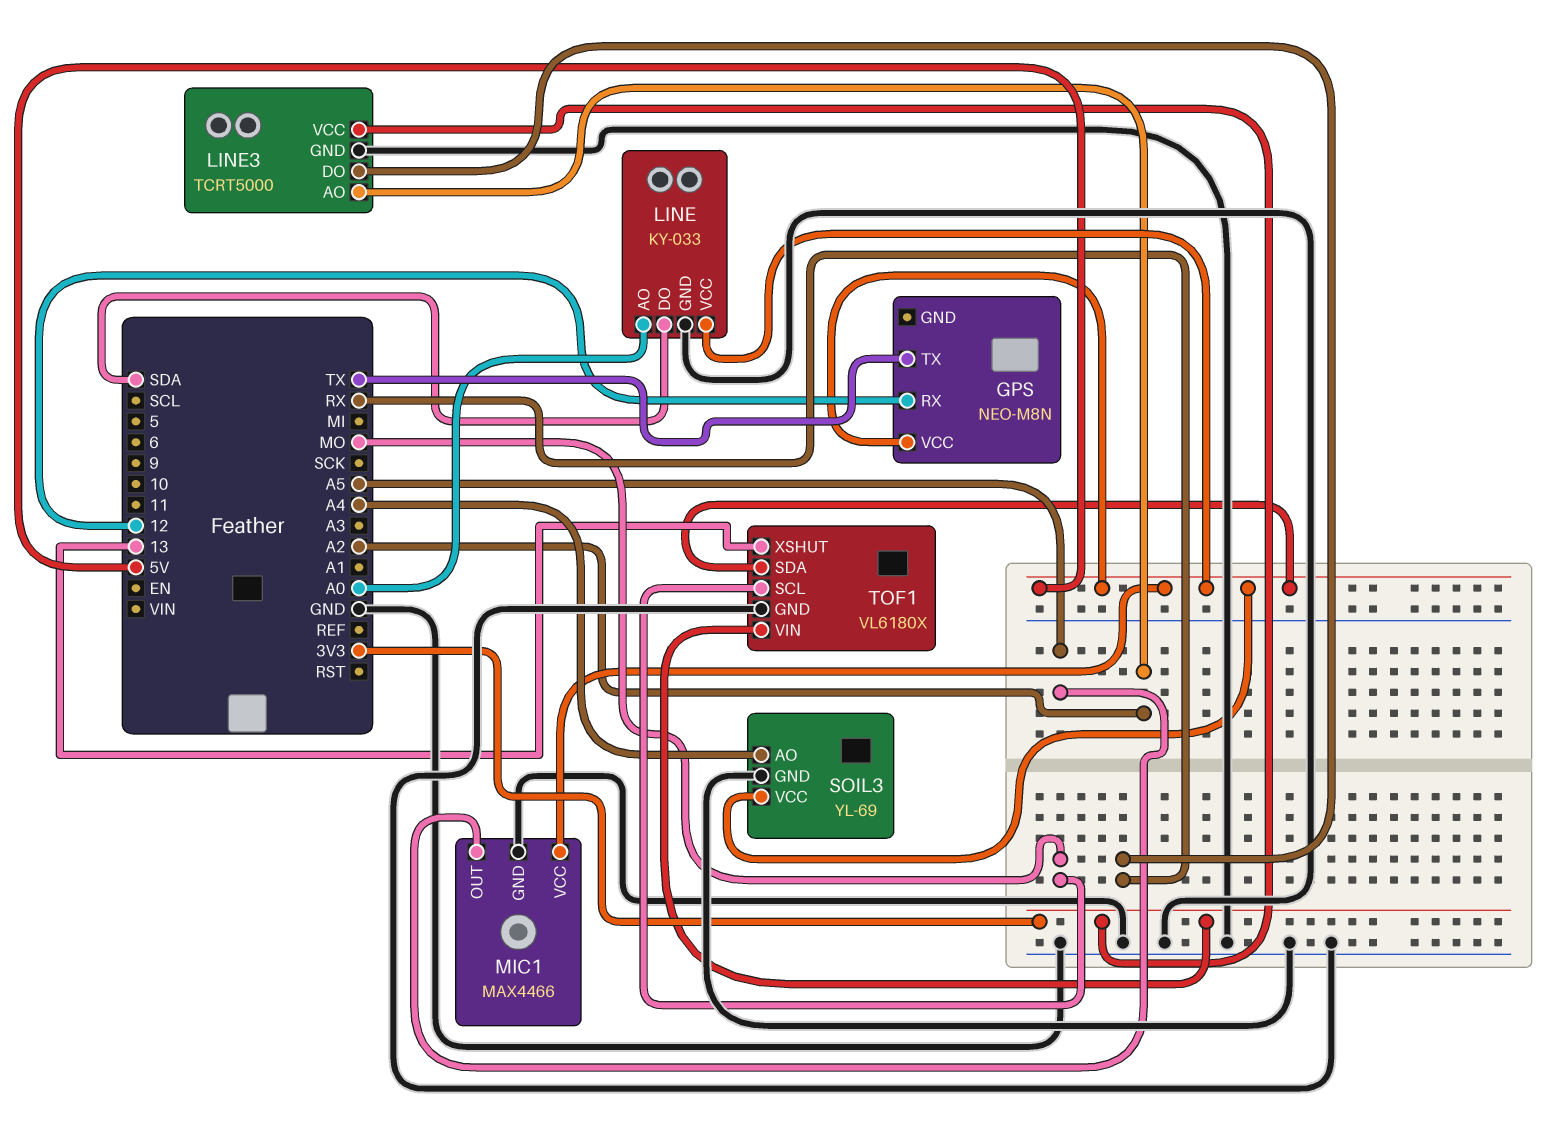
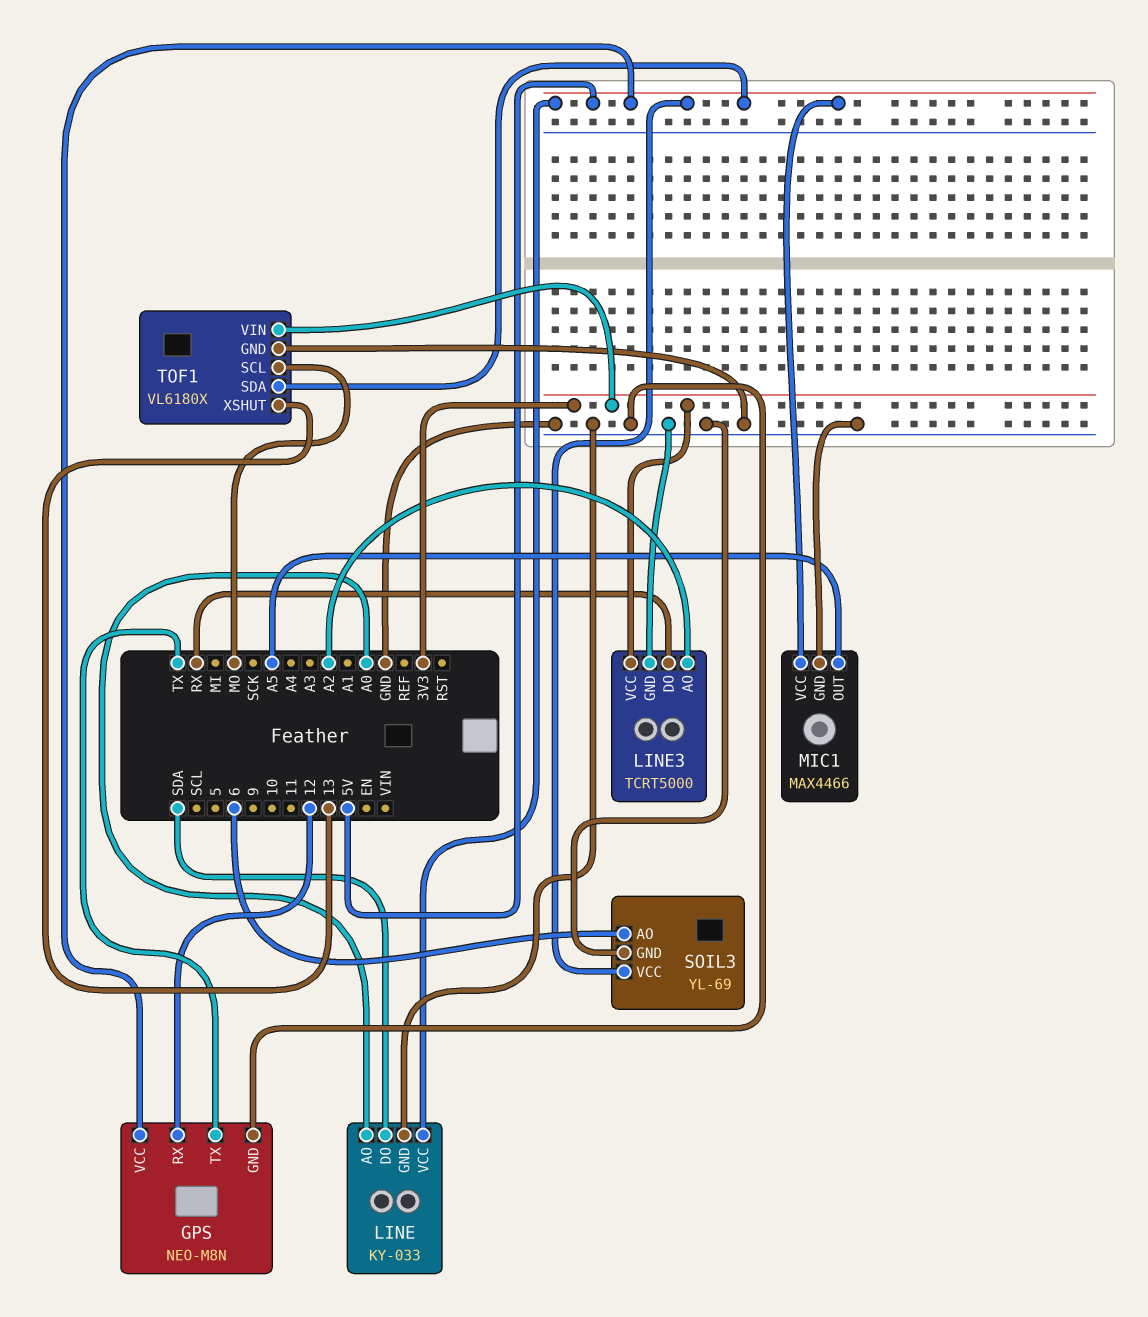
GPS pin GND: none -> GND
SOIL3 pin AO: A4 -> 6

